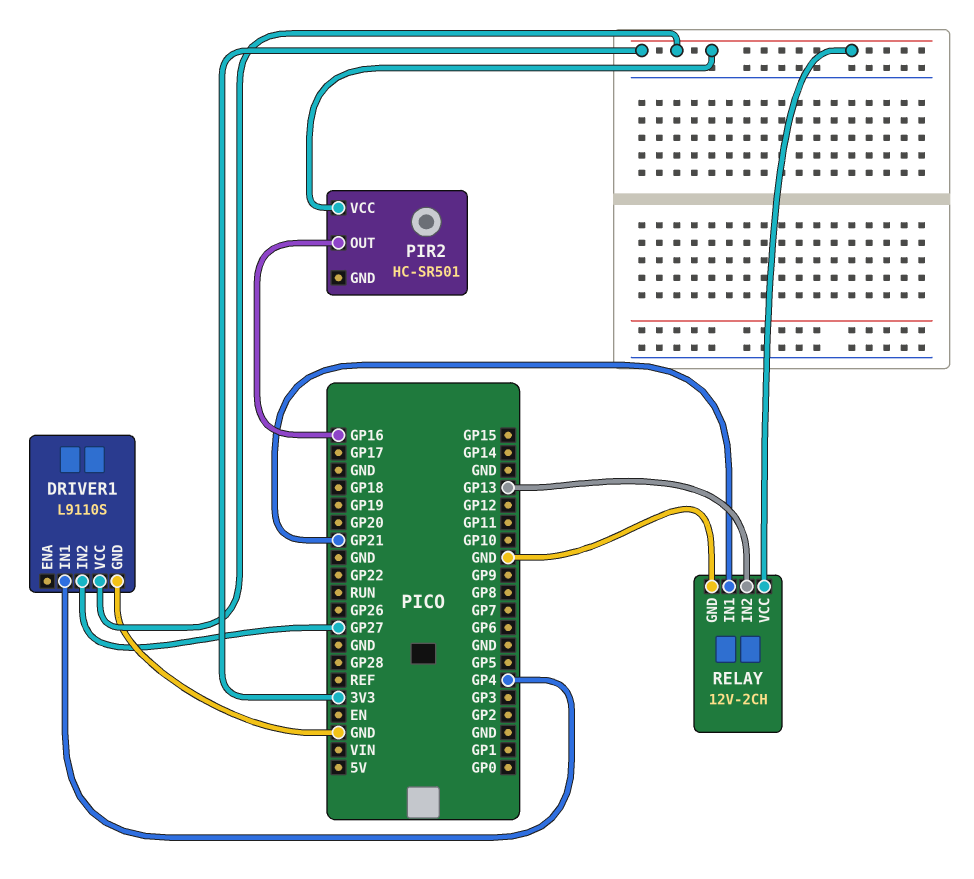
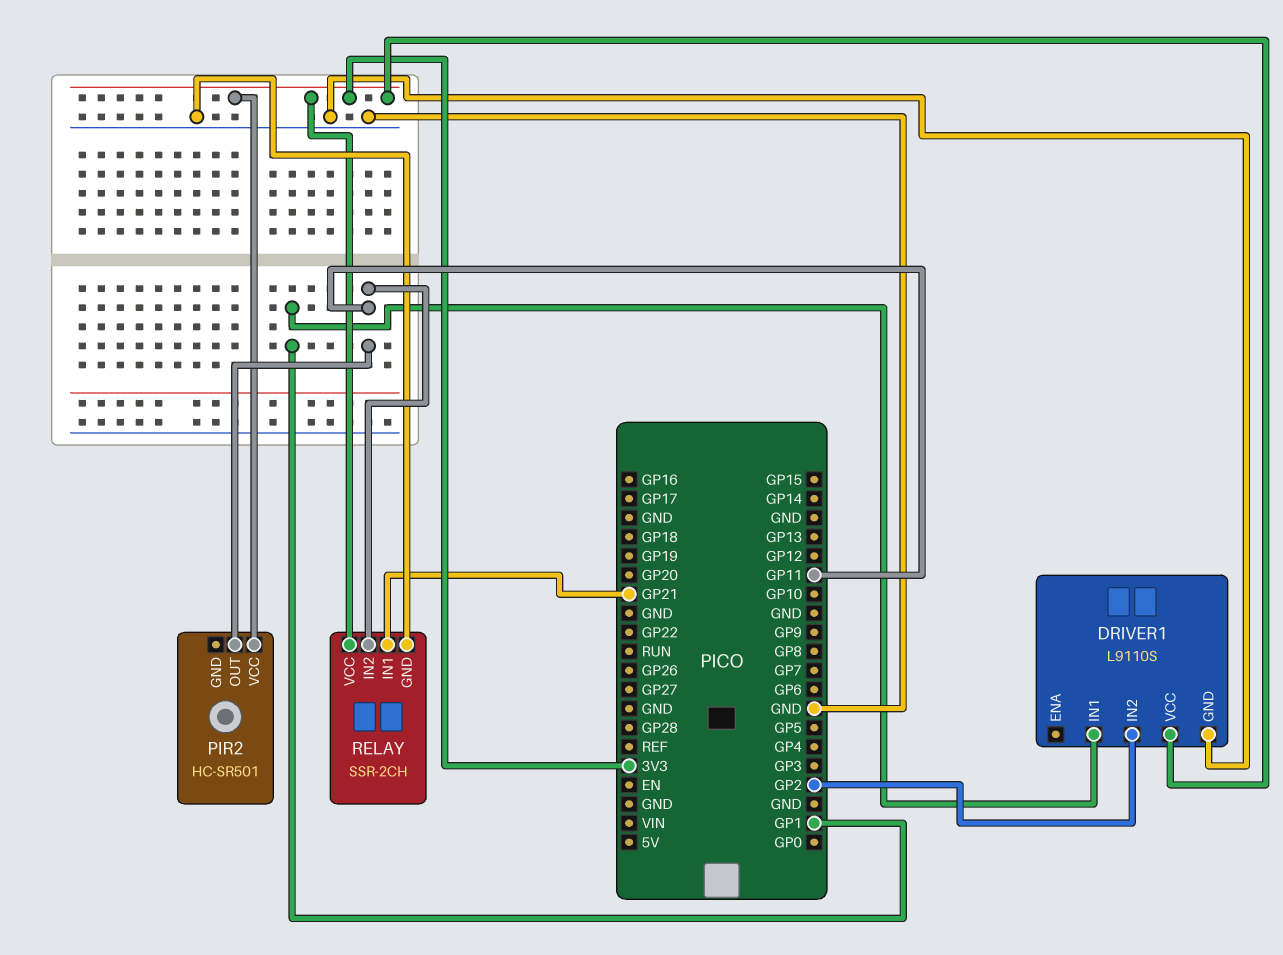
DRIVER1 pin IN1: GP4 -> GP1
DRIVER1 pin IN2: GP27 -> GP2
PIR2 pin OUT: GP16 -> GP11
RELAY: 12V-2CH -> SSR-2CH
RELAY pin IN2: GP13 -> GP11

